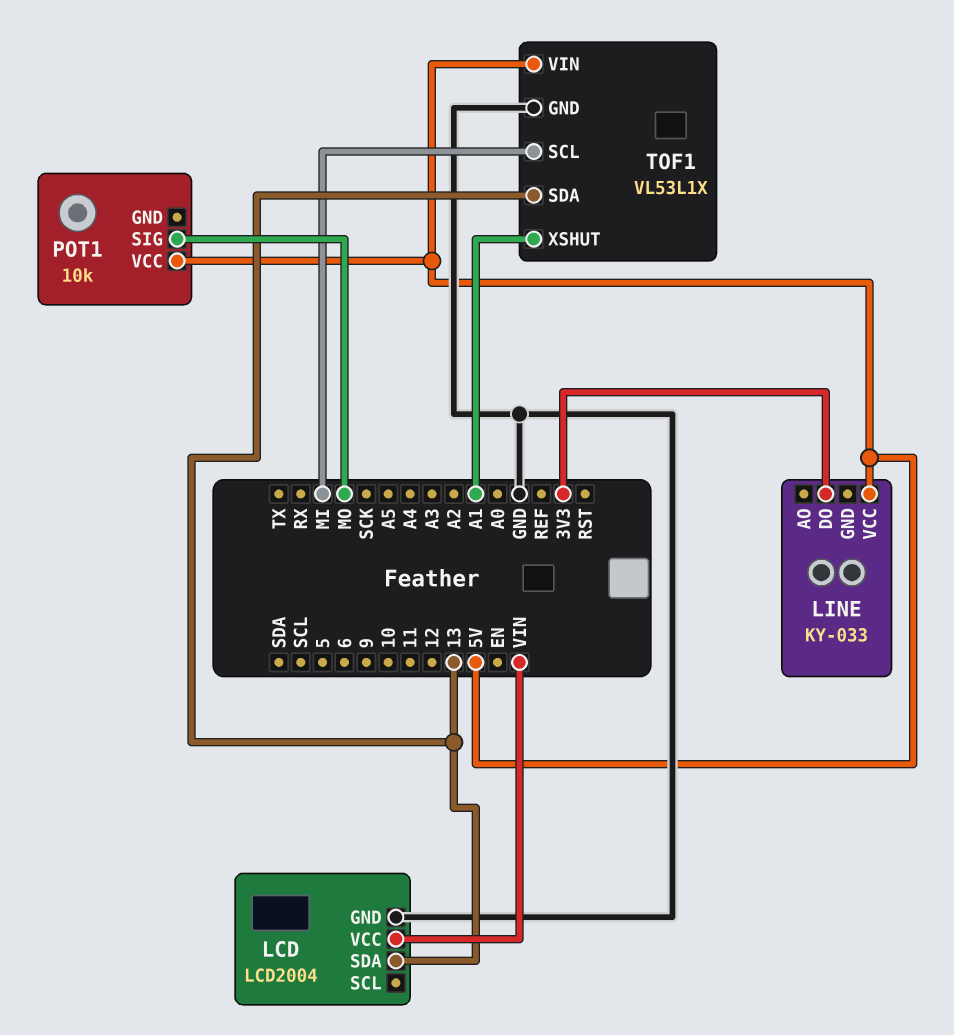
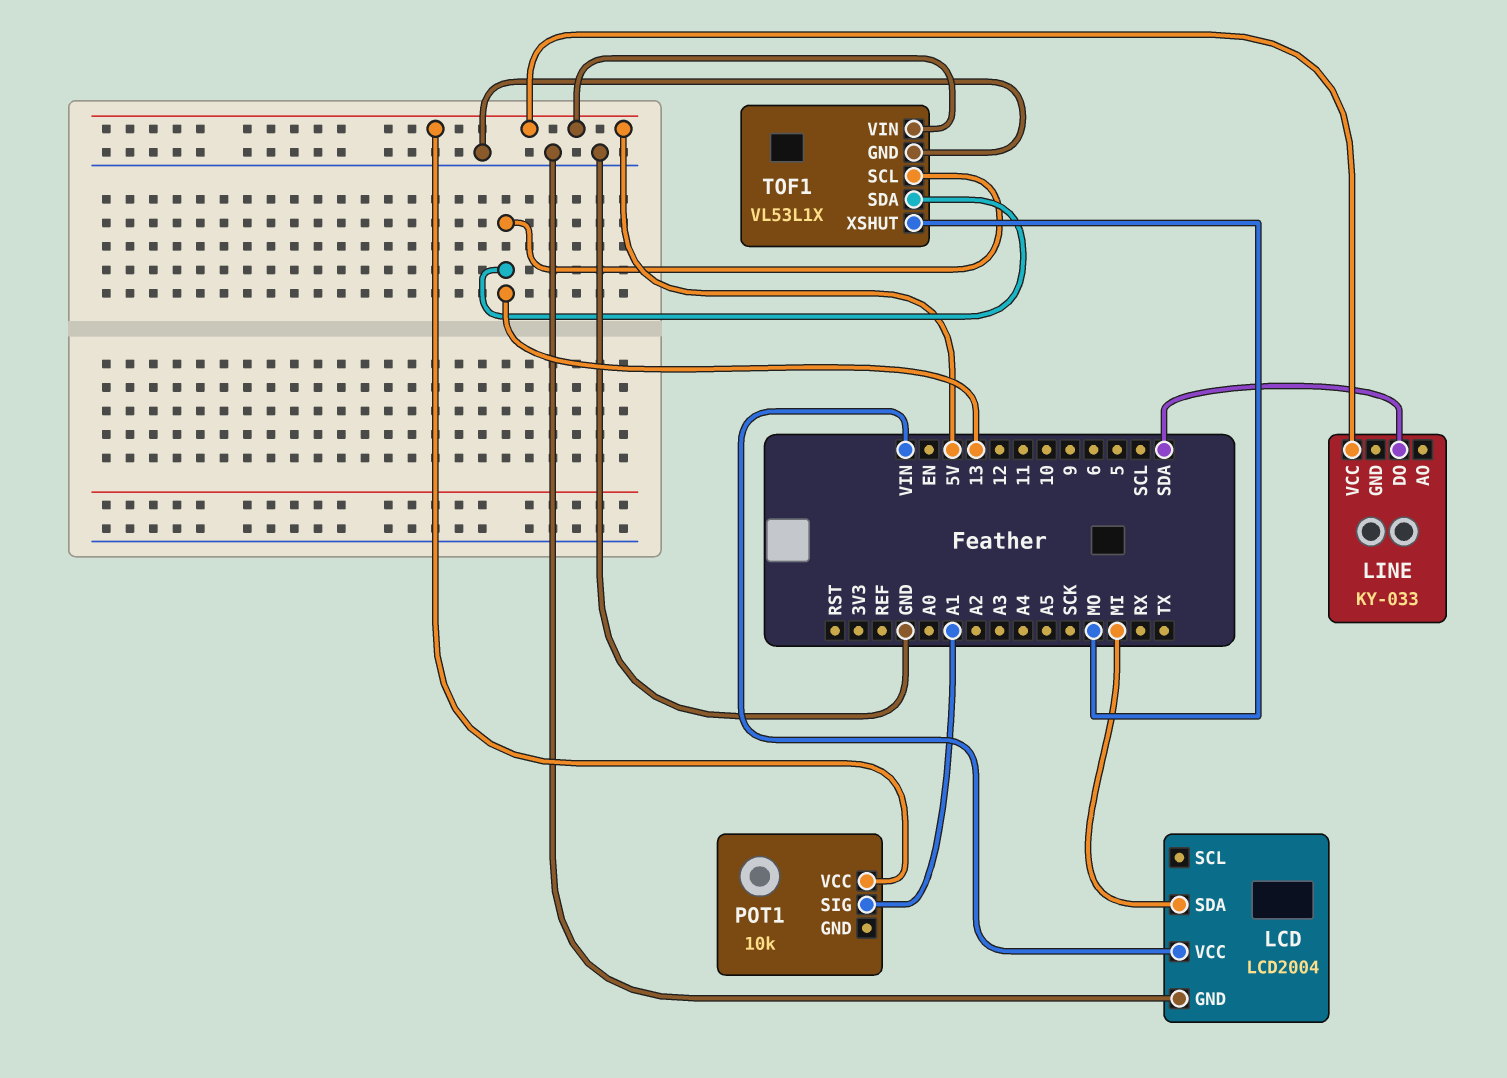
LCD pin SDA: 13 -> MI
LINE pin DO: 3V3 -> SDA
POT1 pin SIG: MO -> A1
TOF1 pin SCL: MI -> 13
TOF1 pin XSHUT: A1 -> MO

